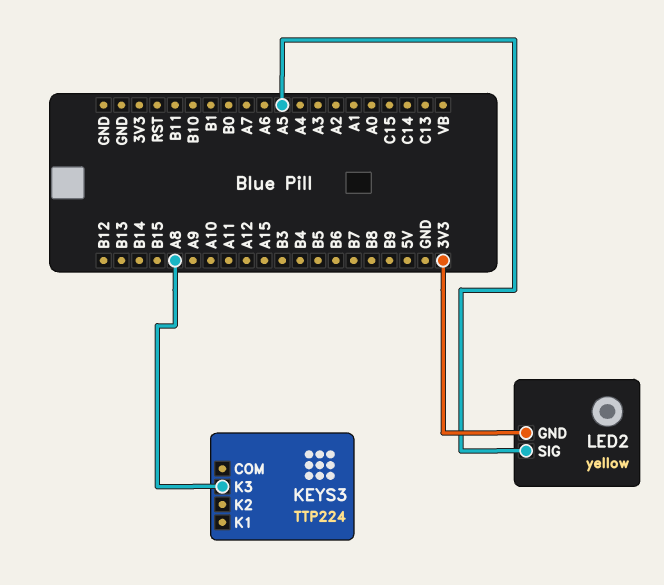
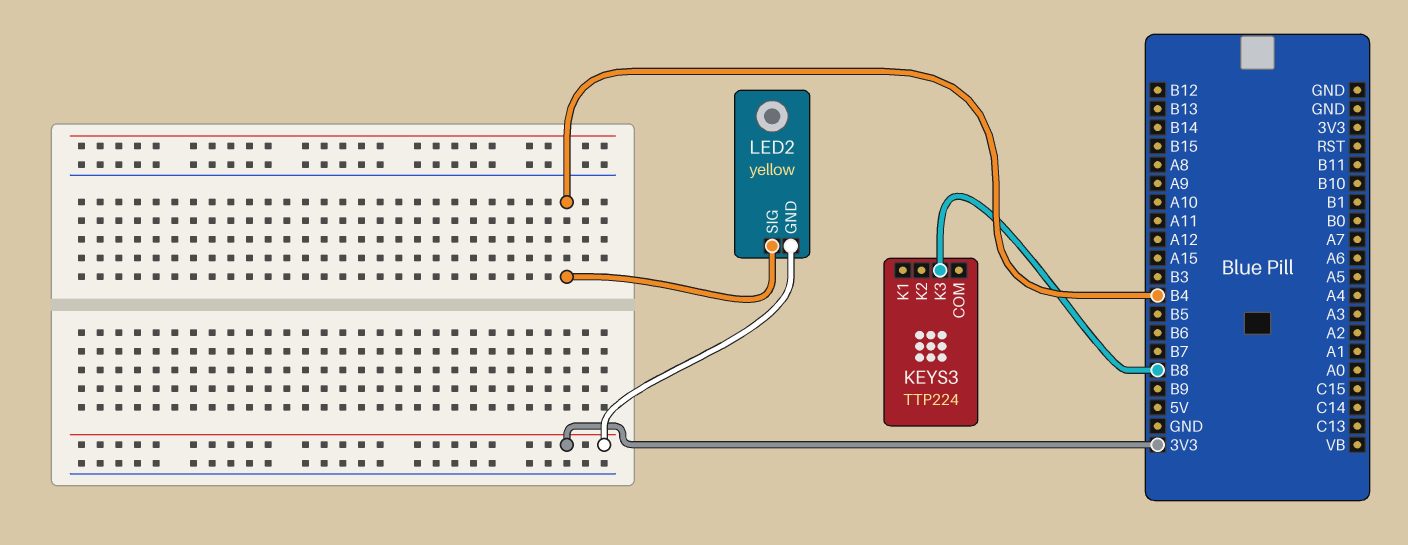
KEYS3 pin K3: A8 -> B8
LED2 pin SIG: A5 -> B4

